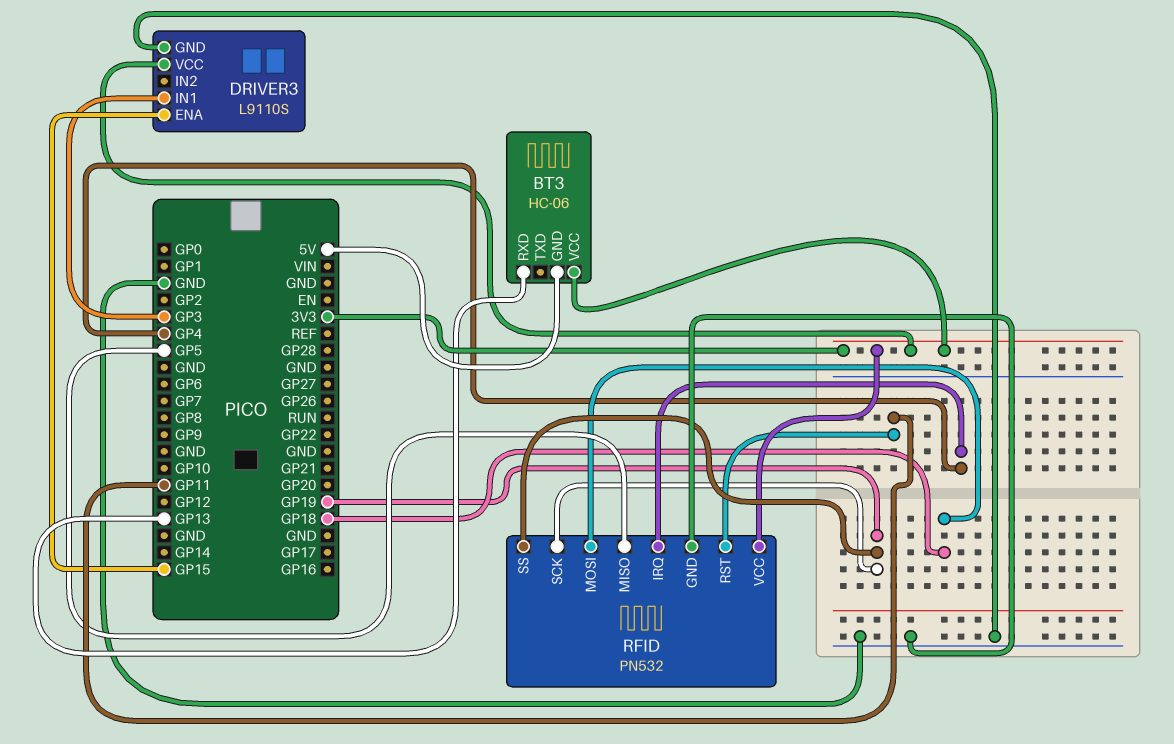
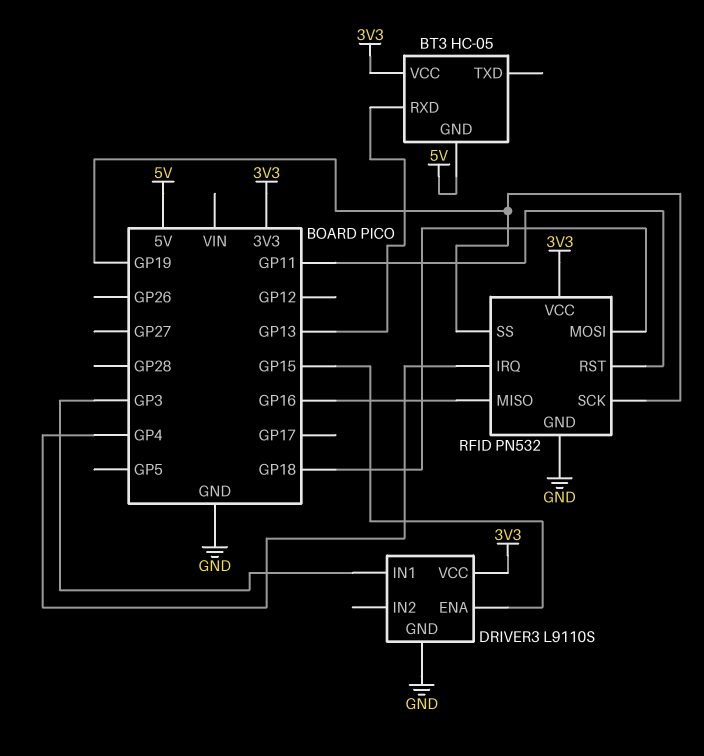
BT3: HC-06 -> HC-05
RFID pin MISO: GP5 -> GP16

